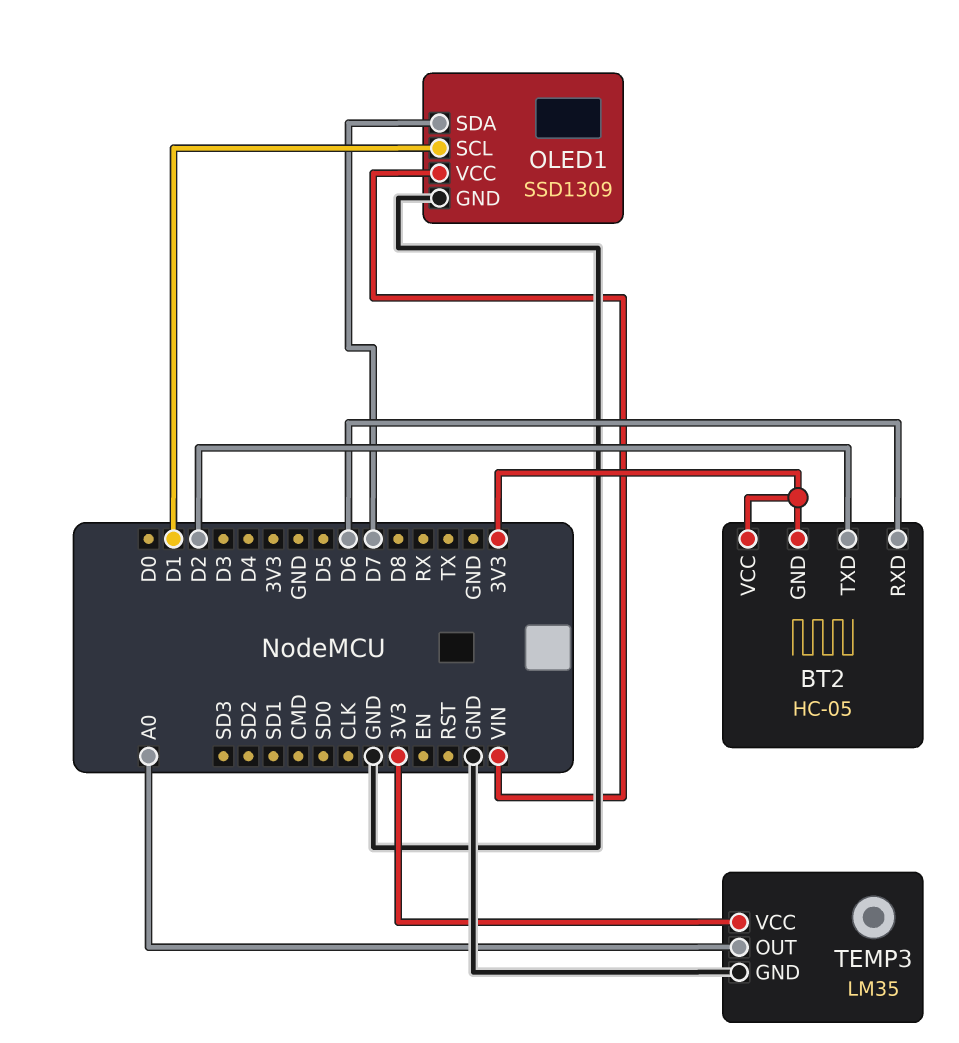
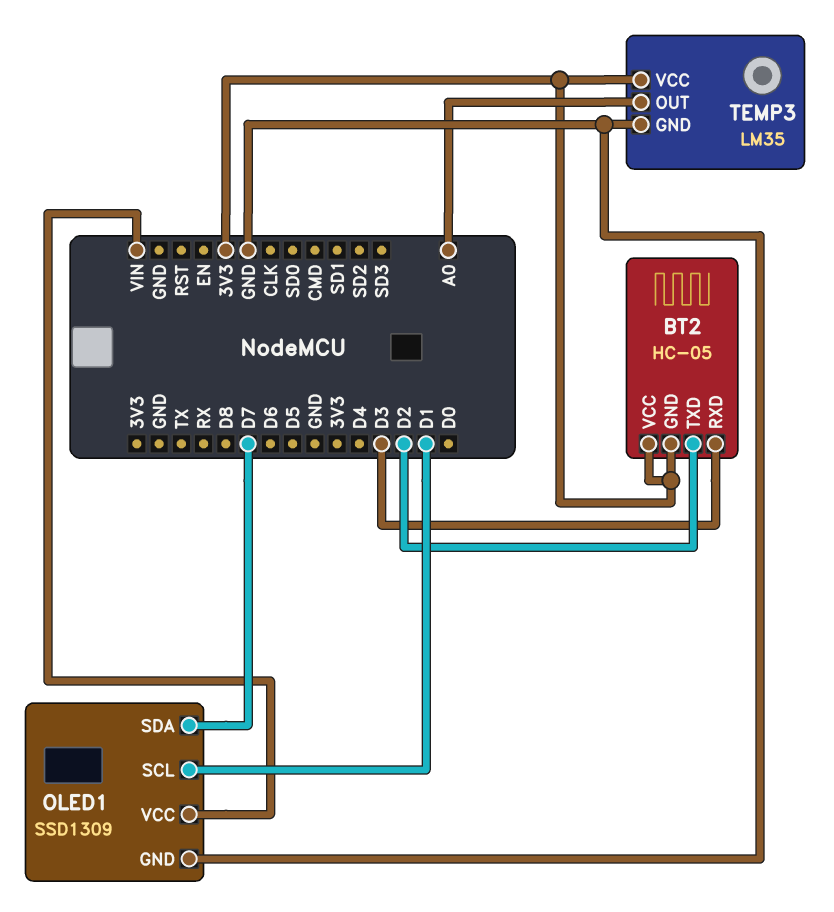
BT2 pin RXD: D6 -> D3

